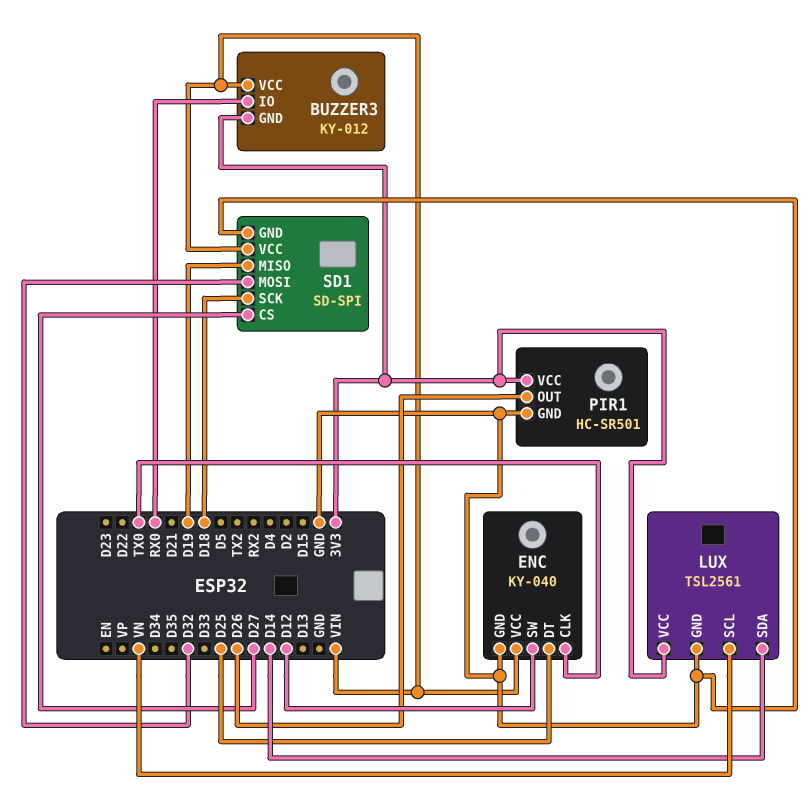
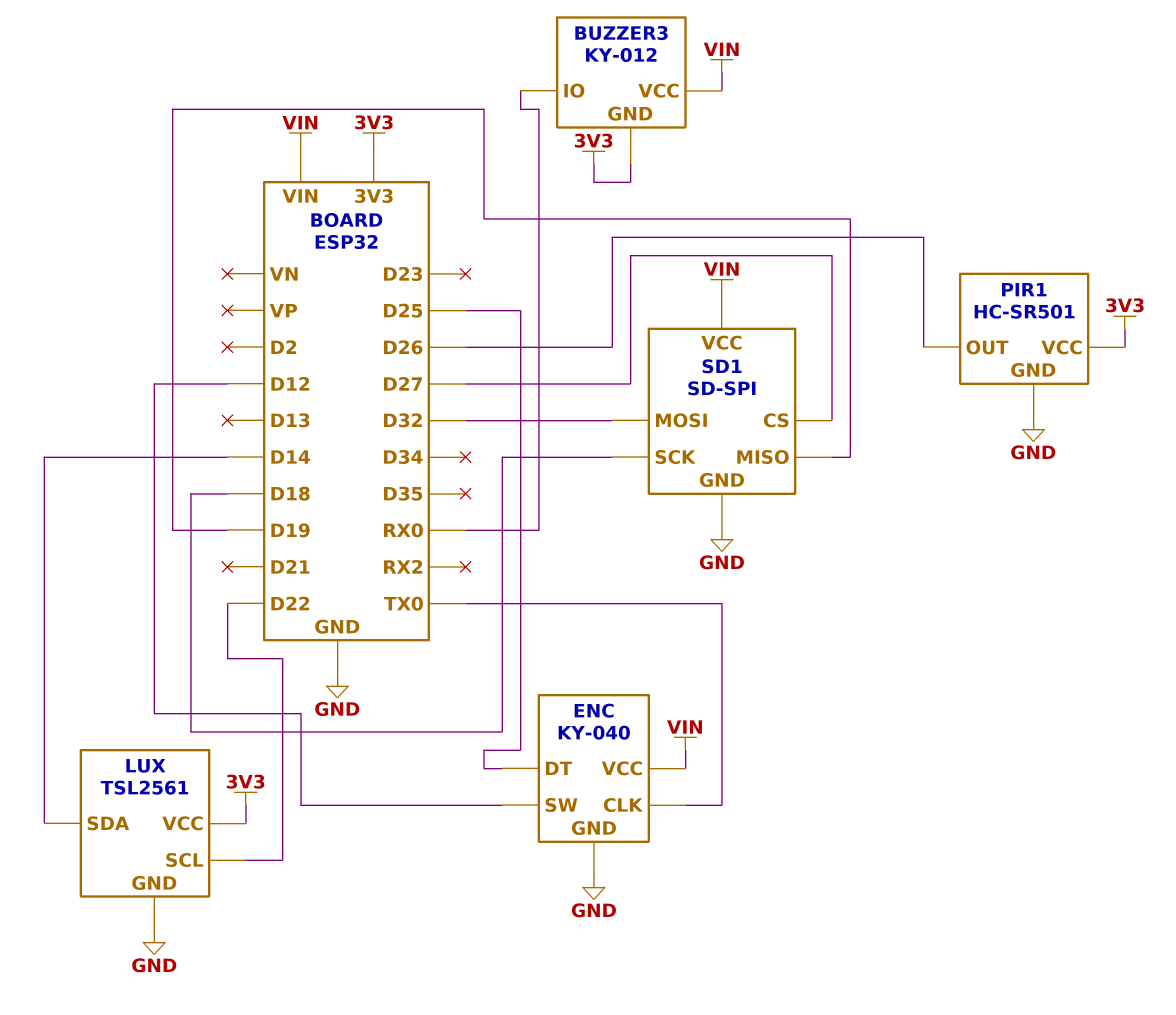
LUX pin SCL: VN -> D22

